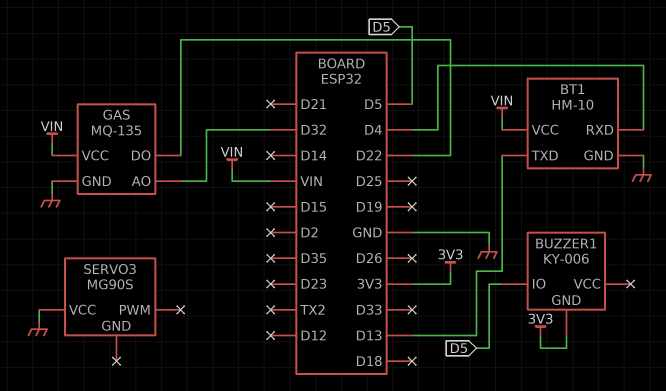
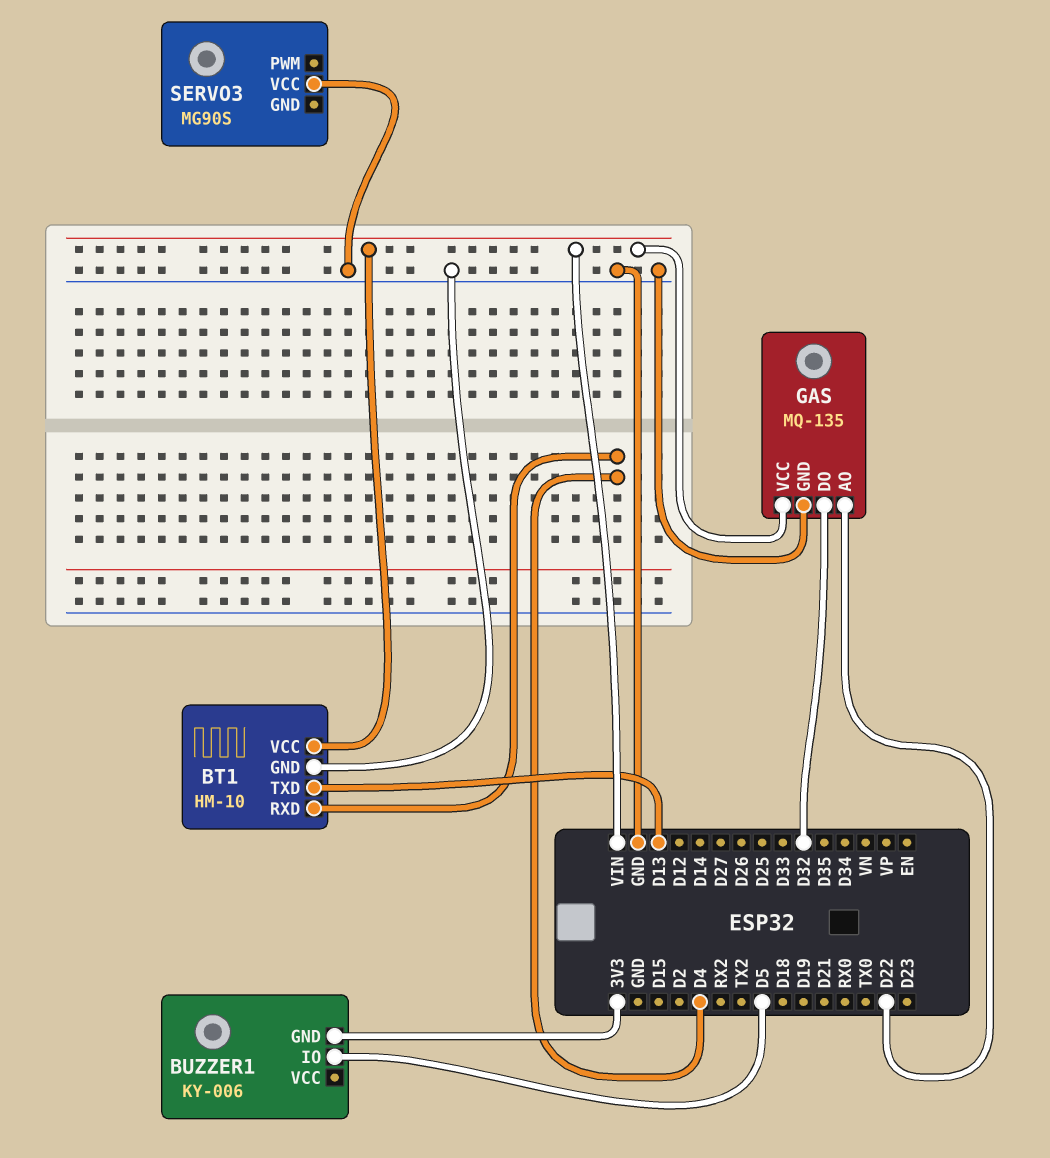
GAS pin AO: D32 -> D22
GAS pin DO: D22 -> D32

